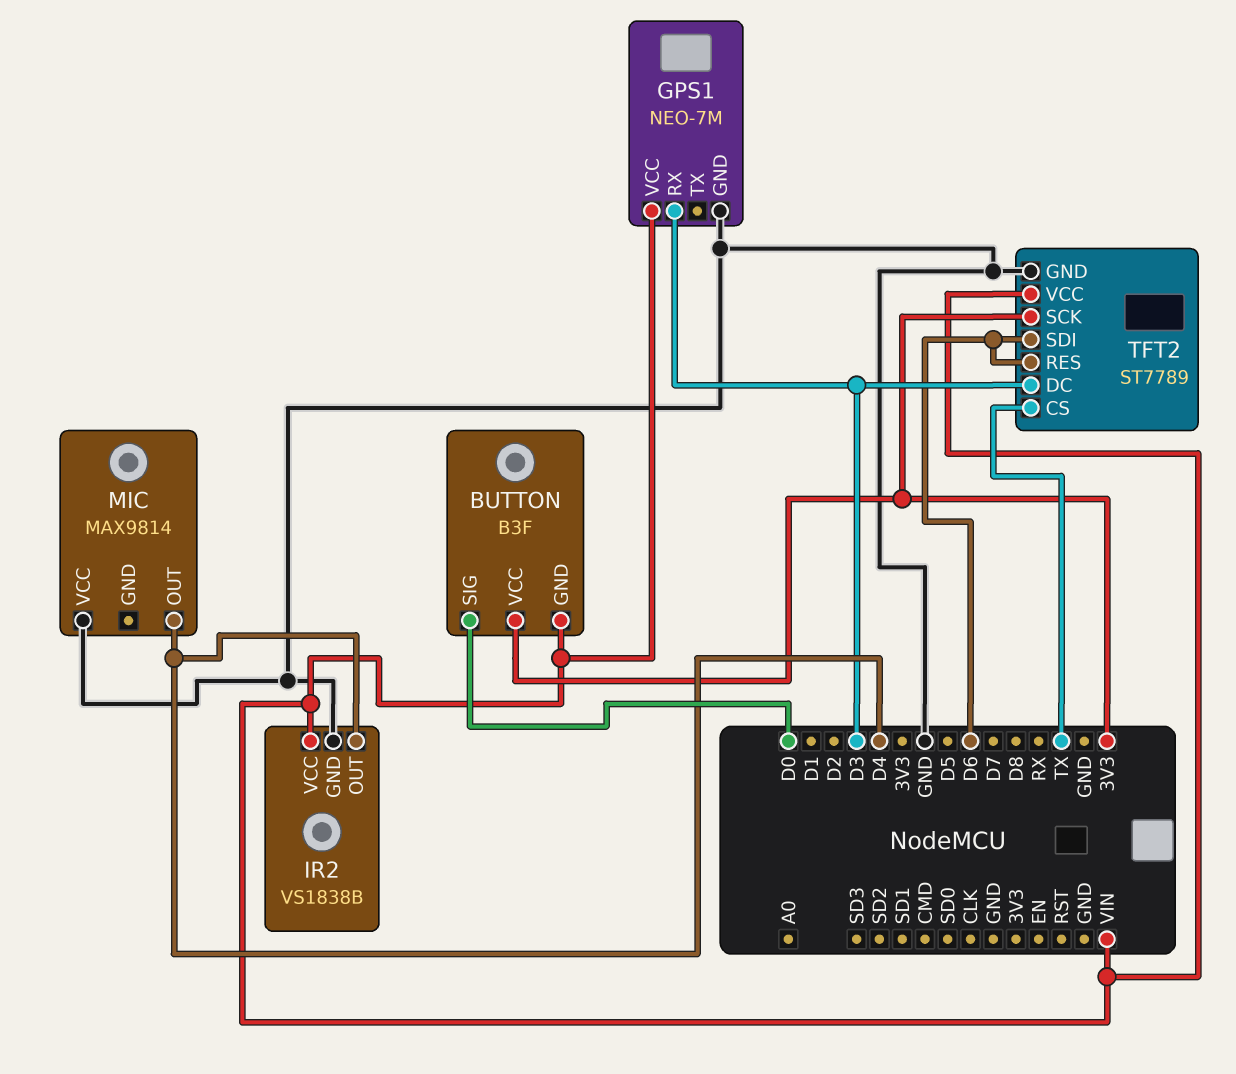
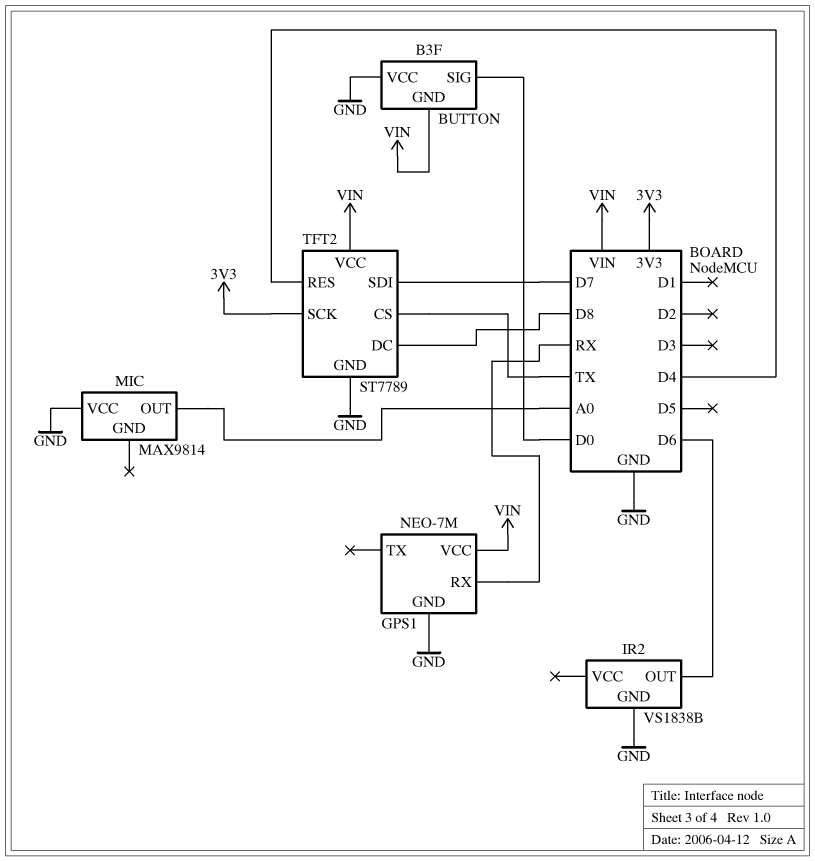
BUTTON pin VCC: 3V3 -> GND
GPS1 pin RX: D3 -> RX
IR2 pin OUT: D4 -> D6
IR2 pin VCC: VIN -> none
MIC pin OUT: D4 -> A0
TFT2 pin DC: D3 -> D8
TFT2 pin RES: D6 -> D4
TFT2 pin SDI: D6 -> D7

